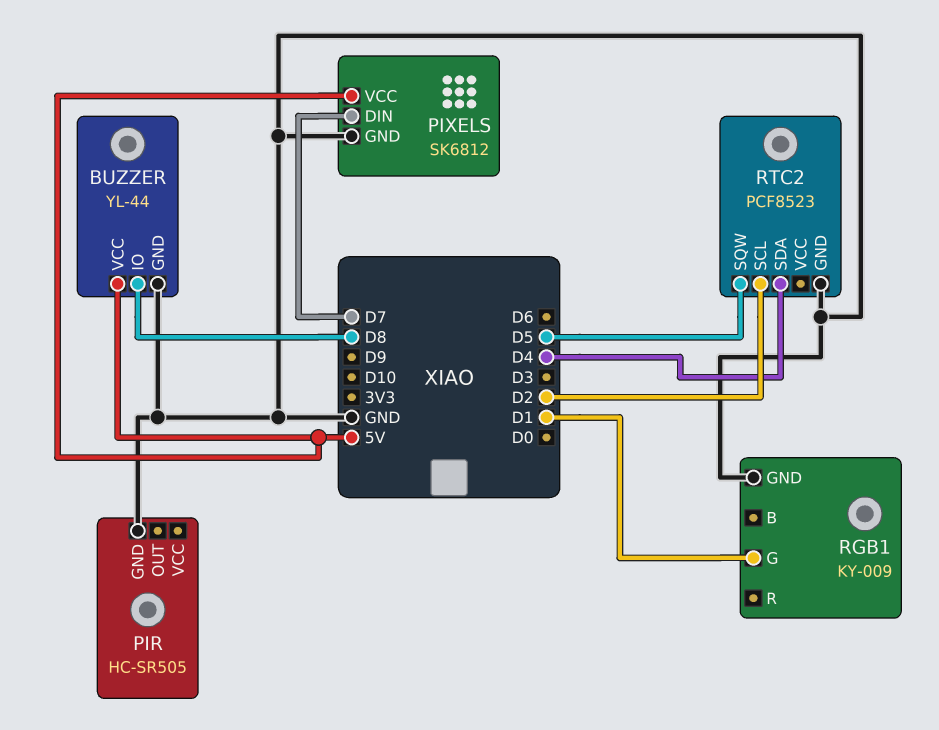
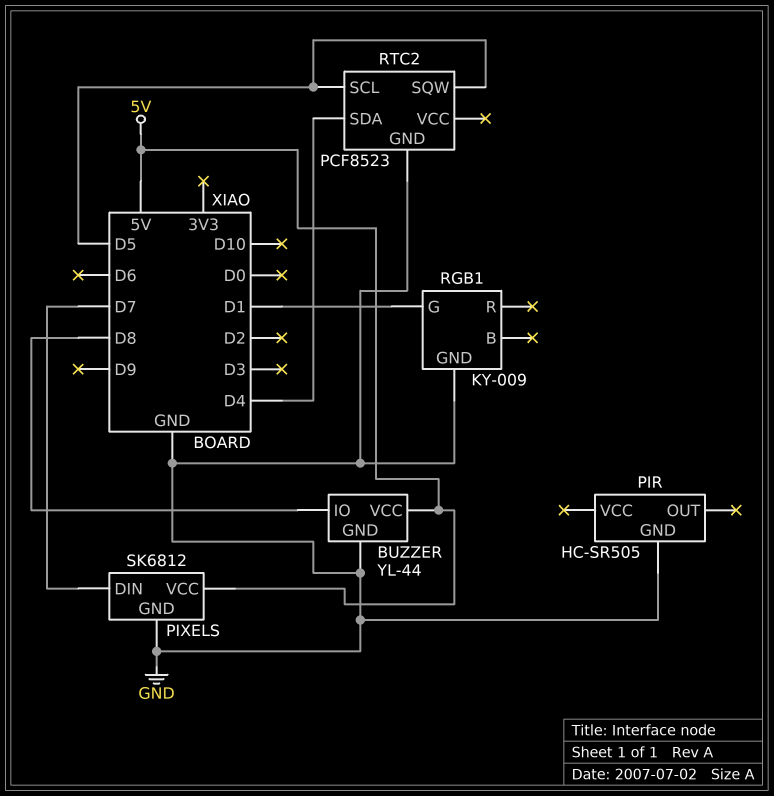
RTC2 pin SCL: D2 -> D5

